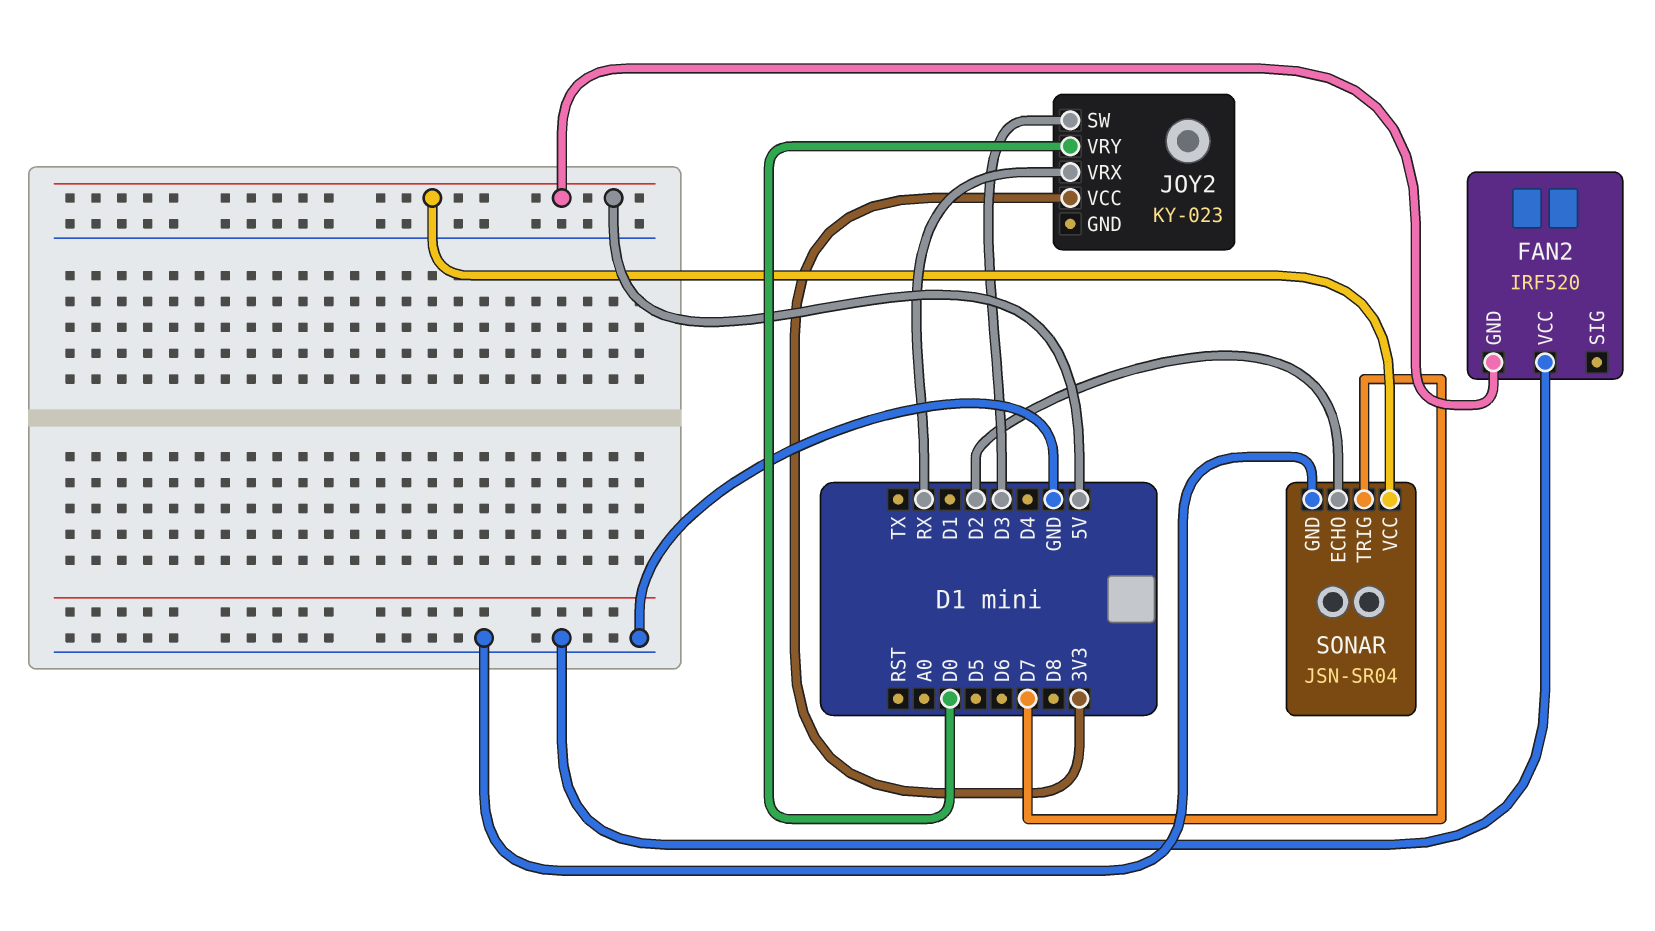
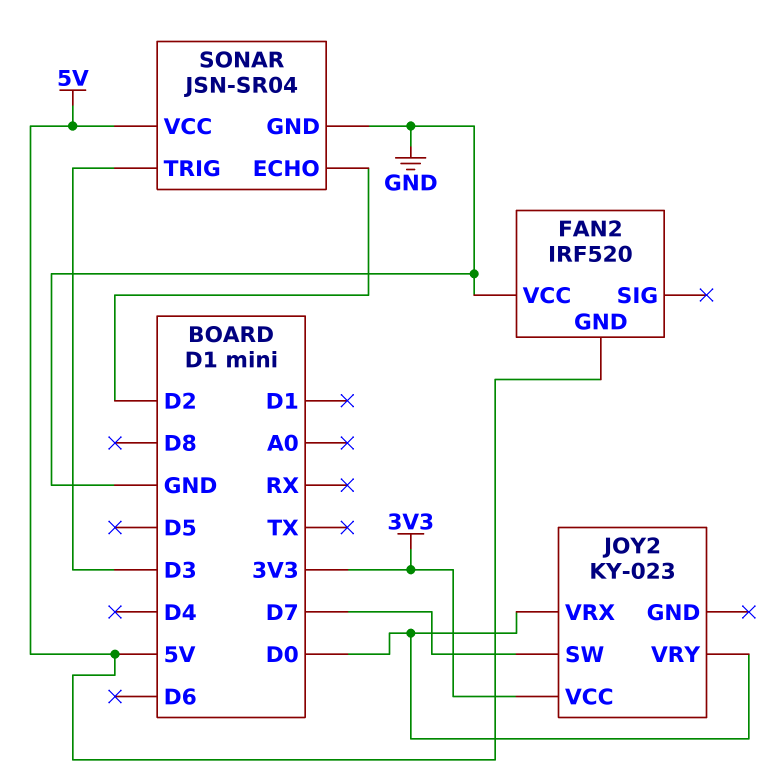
JOY2 pin SW: D3 -> D7
JOY2 pin VRX: RX -> D0
SONAR pin TRIG: D7 -> D3

